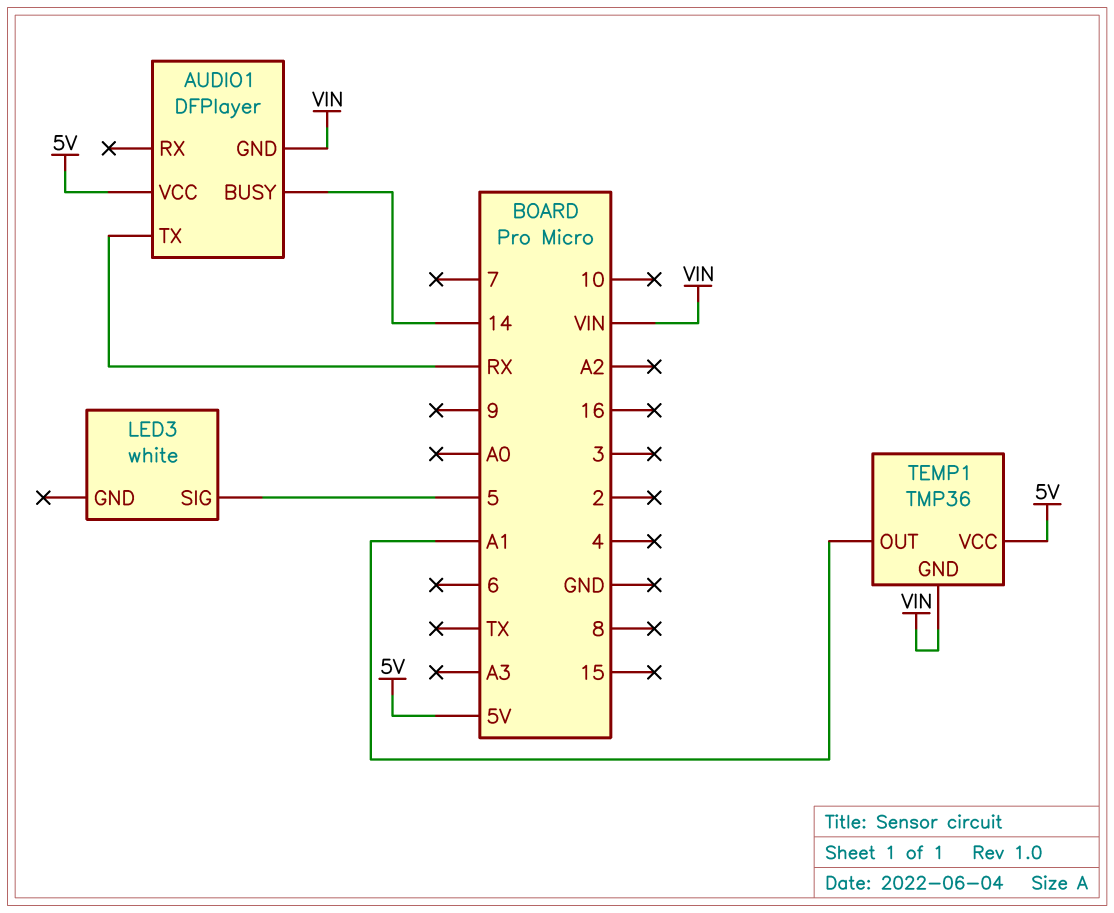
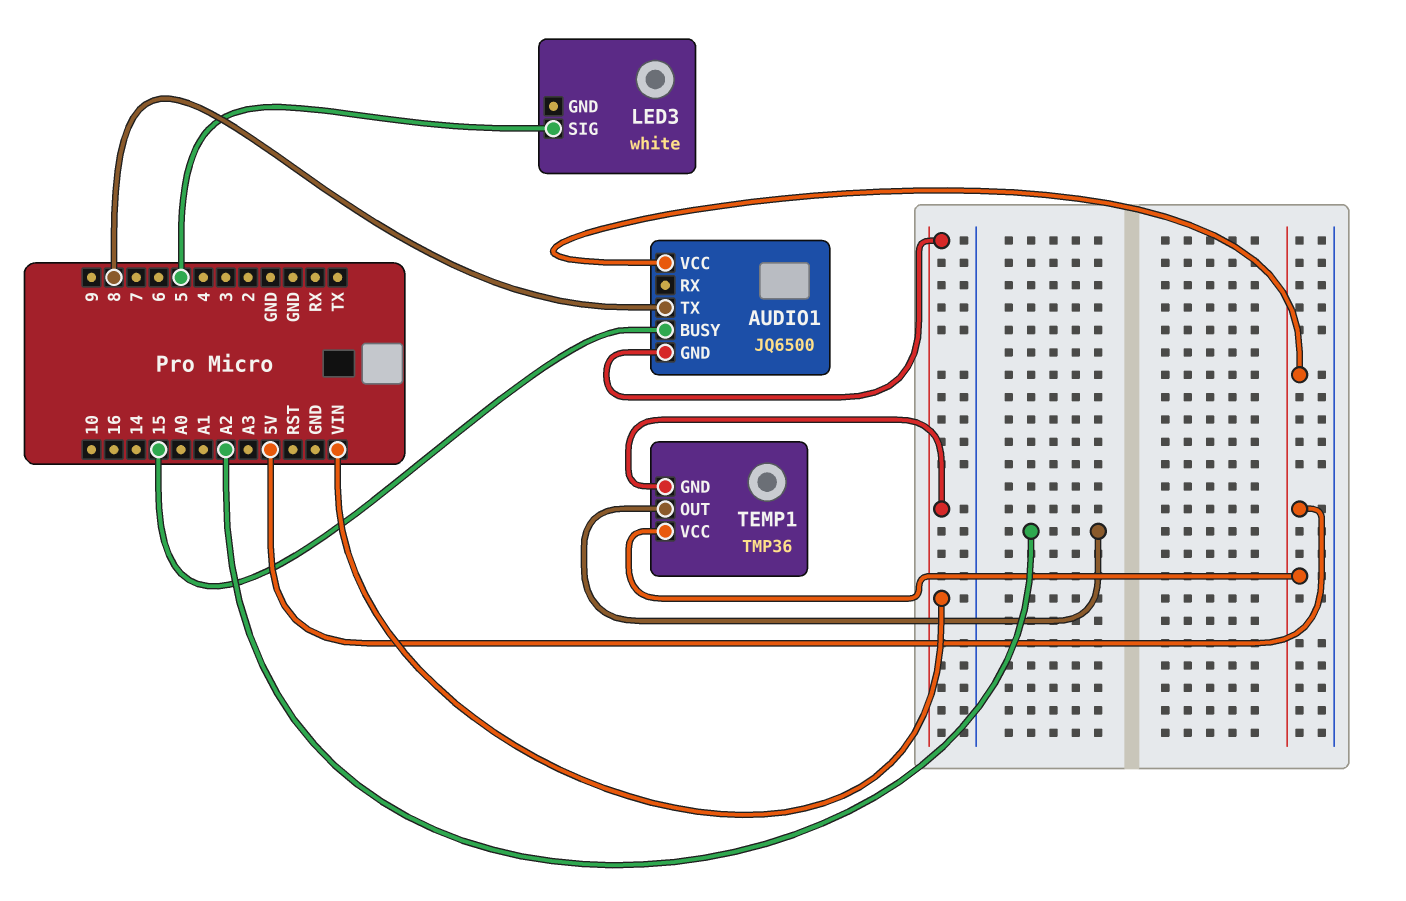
AUDIO1: DFPlayer -> JQ6500
AUDIO1 pin BUSY: 14 -> 15
AUDIO1 pin TX: RX -> 8
TEMP1 pin OUT: A1 -> A2

